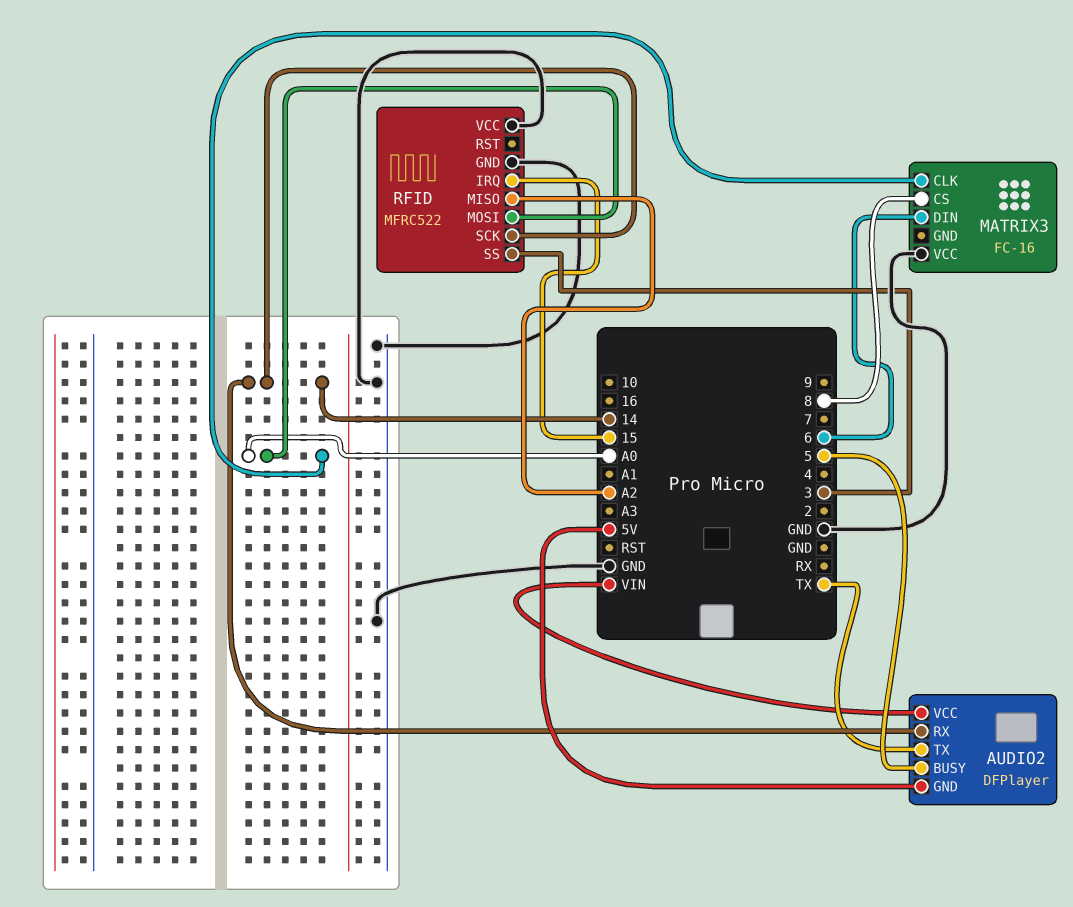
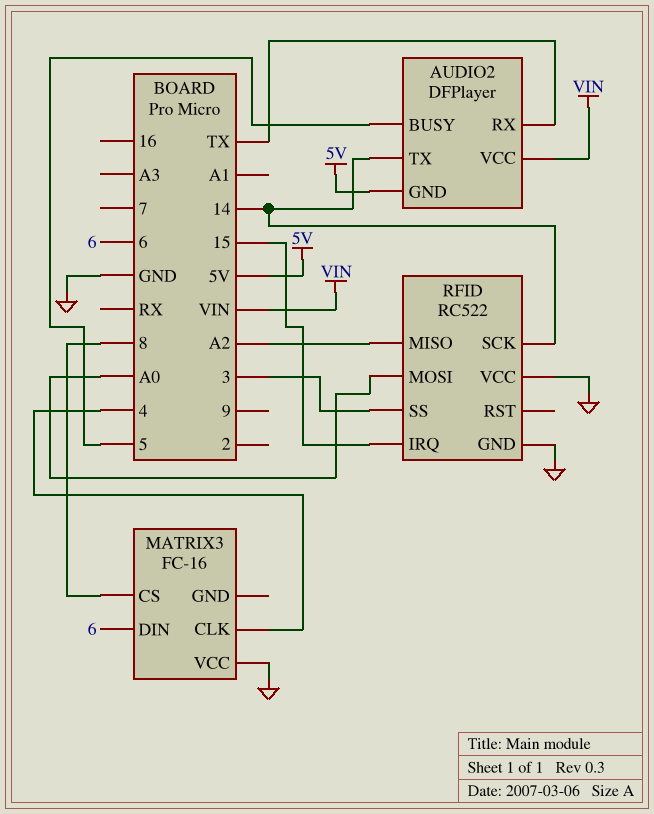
AUDIO2 pin RX: 14 -> TX
AUDIO2 pin TX: TX -> 14
MATRIX3 pin CLK: A0 -> 4
RFID: MFRC522 -> RC522

